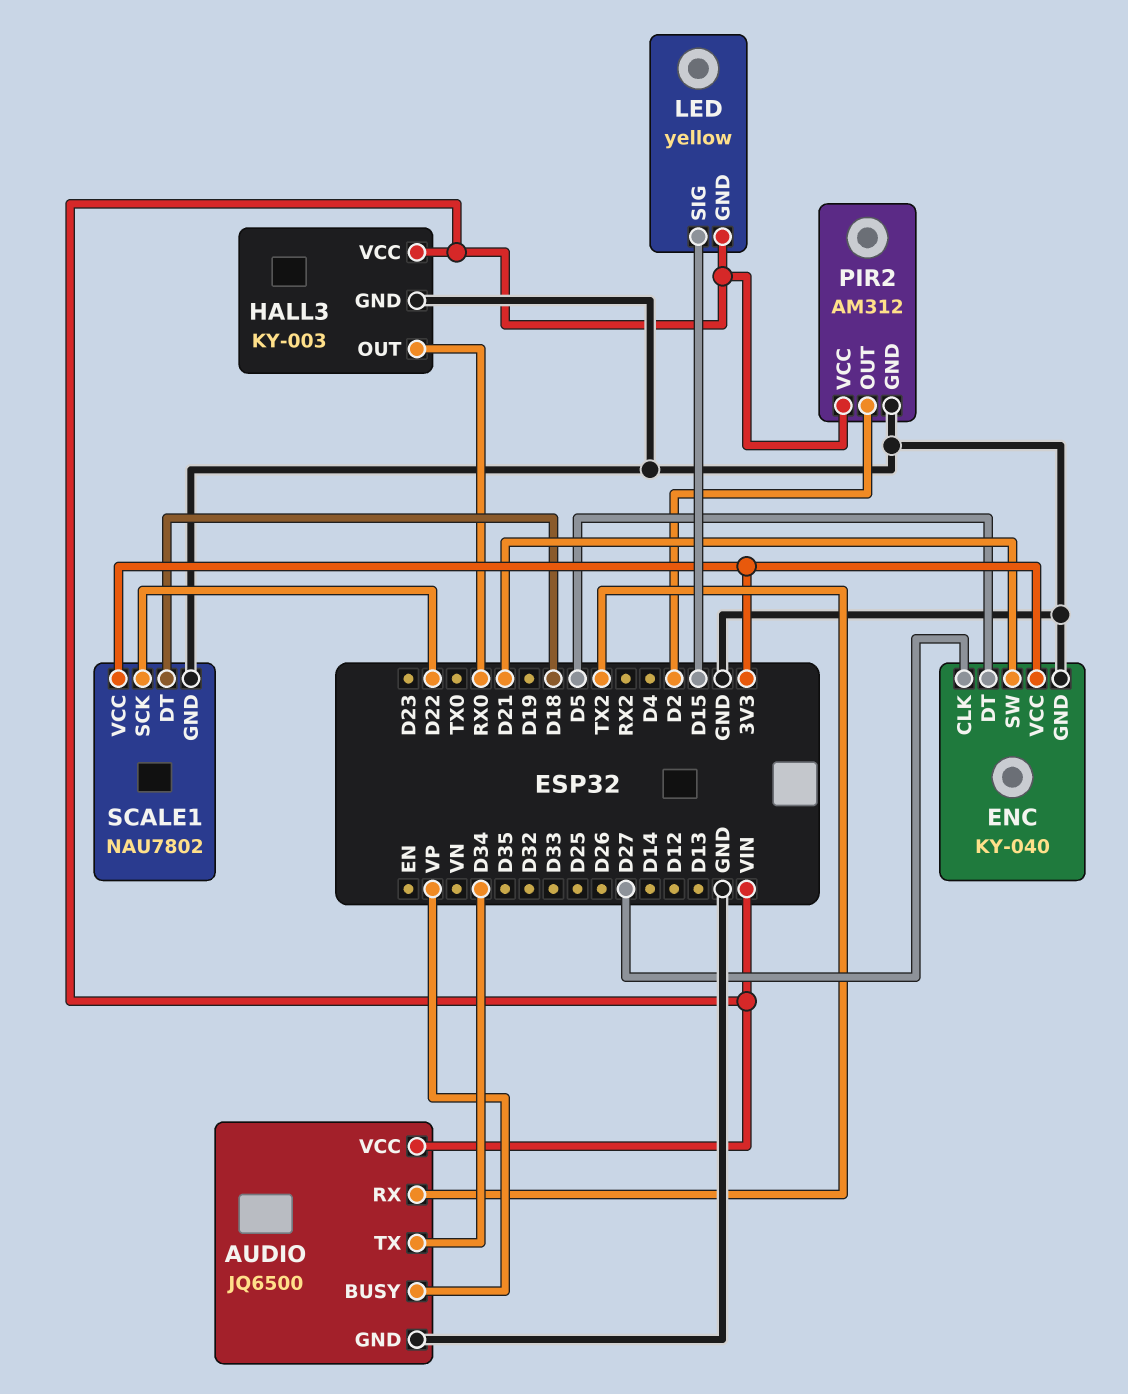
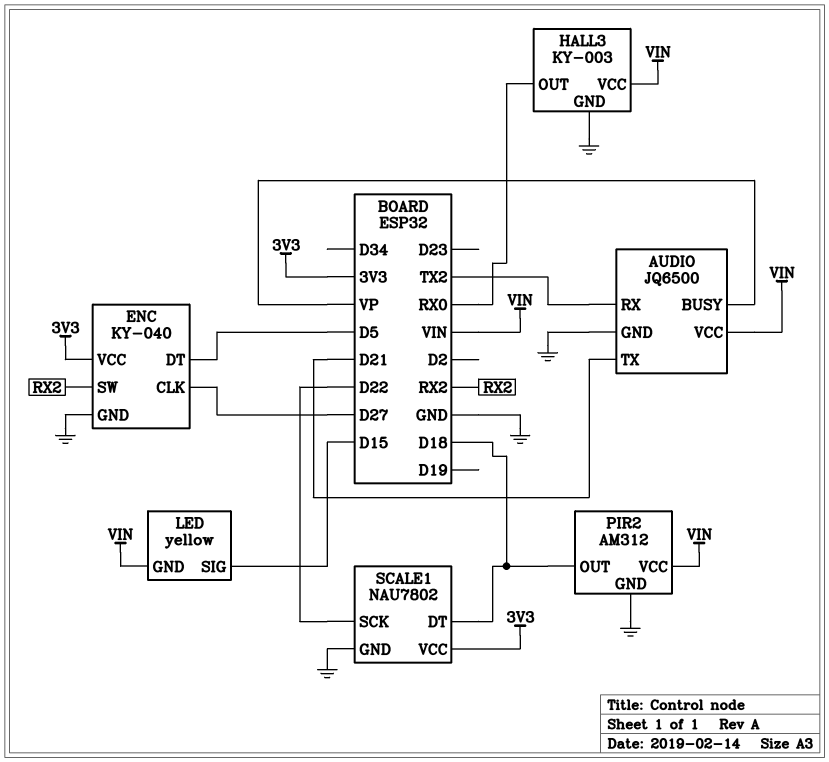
AUDIO pin TX: D34 -> D21
ENC pin SW: D21 -> RX2
PIR2 pin OUT: D2 -> D18

